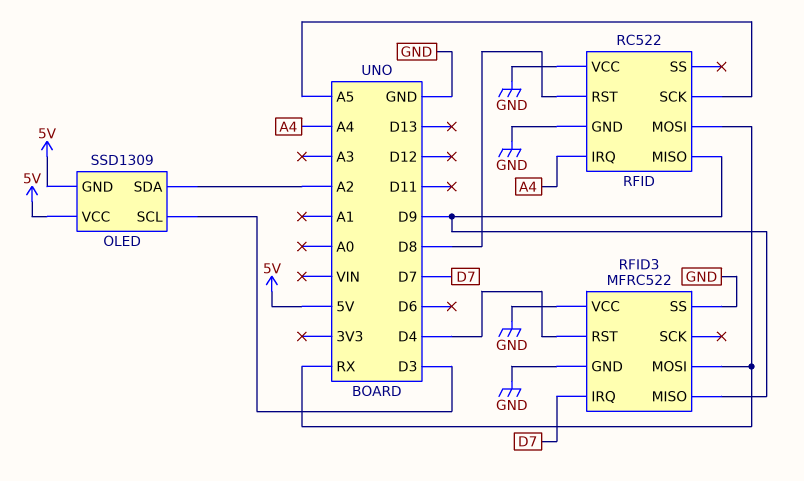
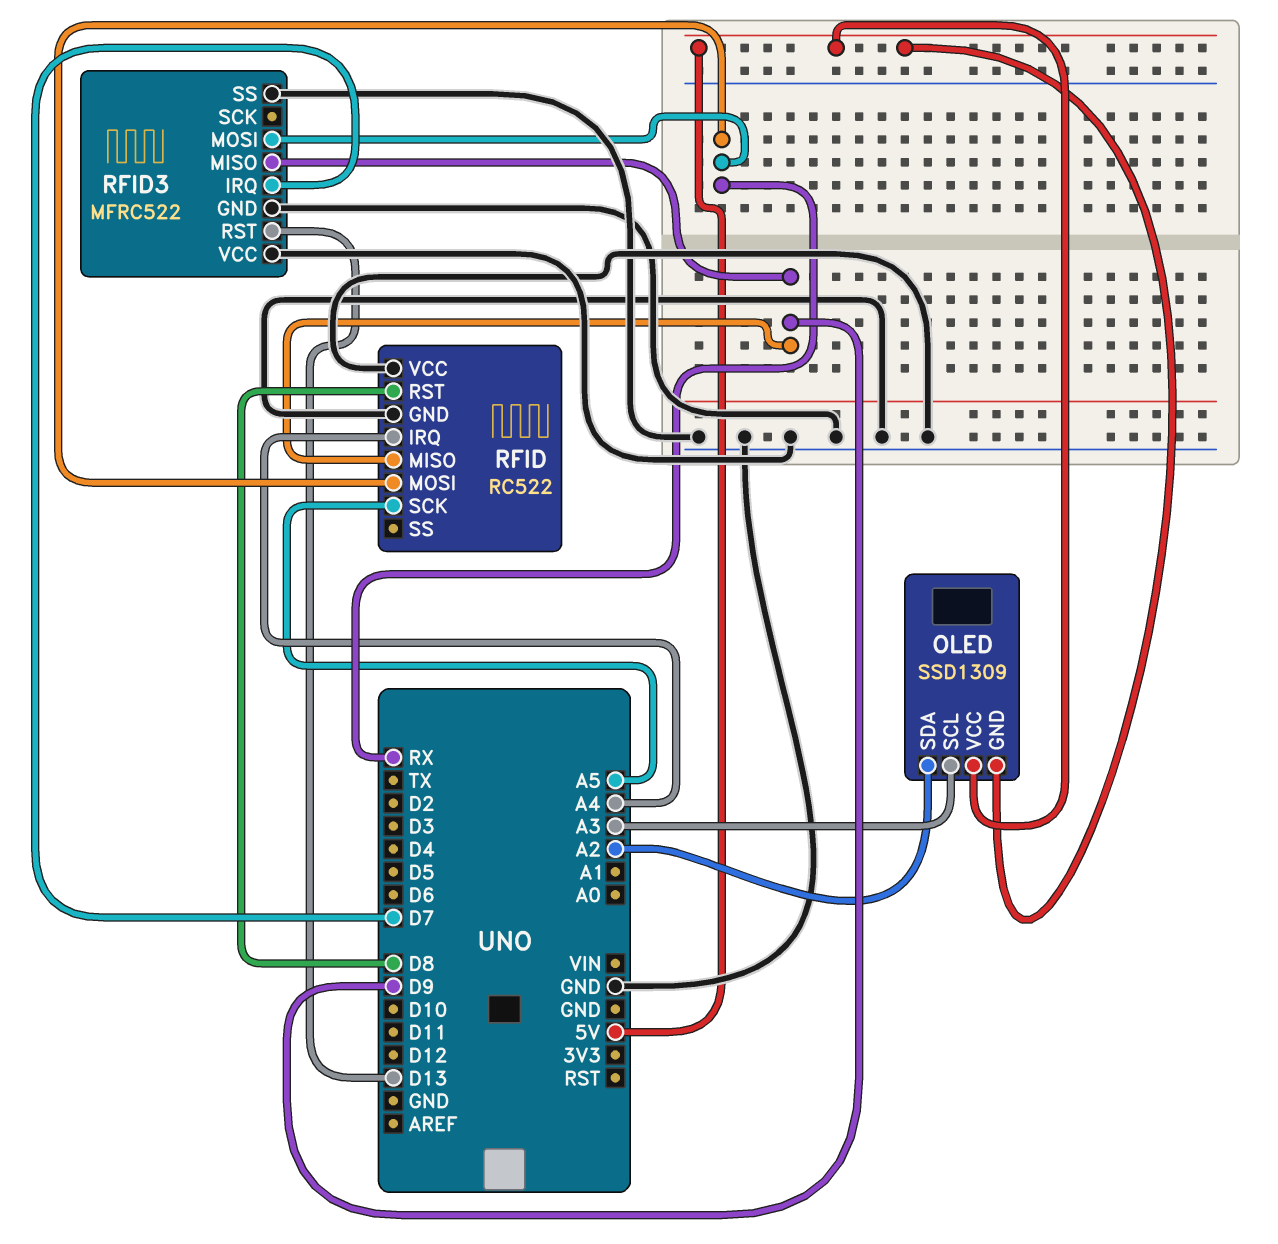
OLED pin SCL: D3 -> A3
RFID3 pin RST: D4 -> D13

